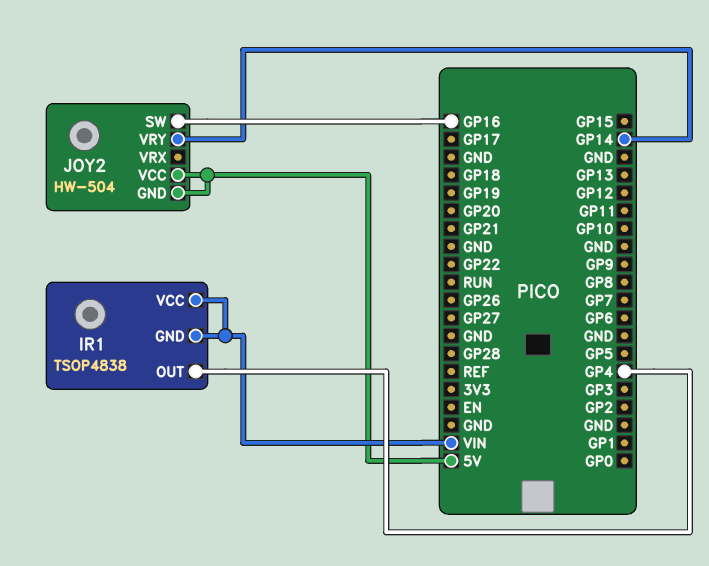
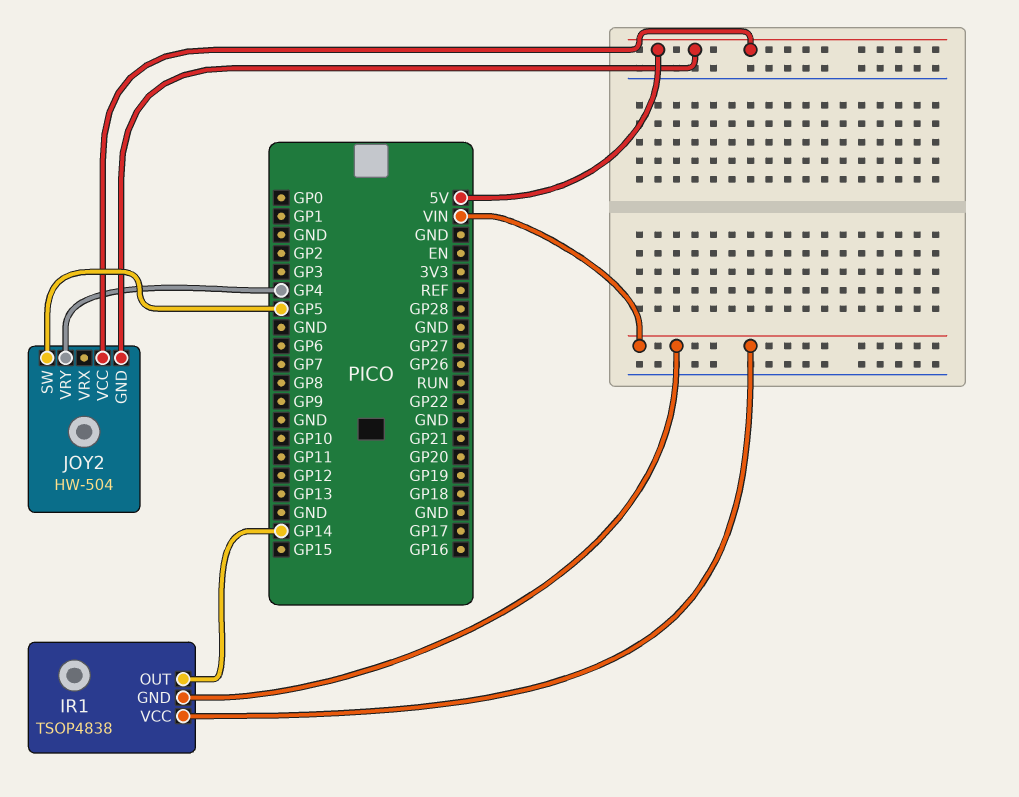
IR1 pin OUT: GP4 -> GP14
JOY2 pin SW: GP16 -> GP5
JOY2 pin VRY: GP14 -> GP4

